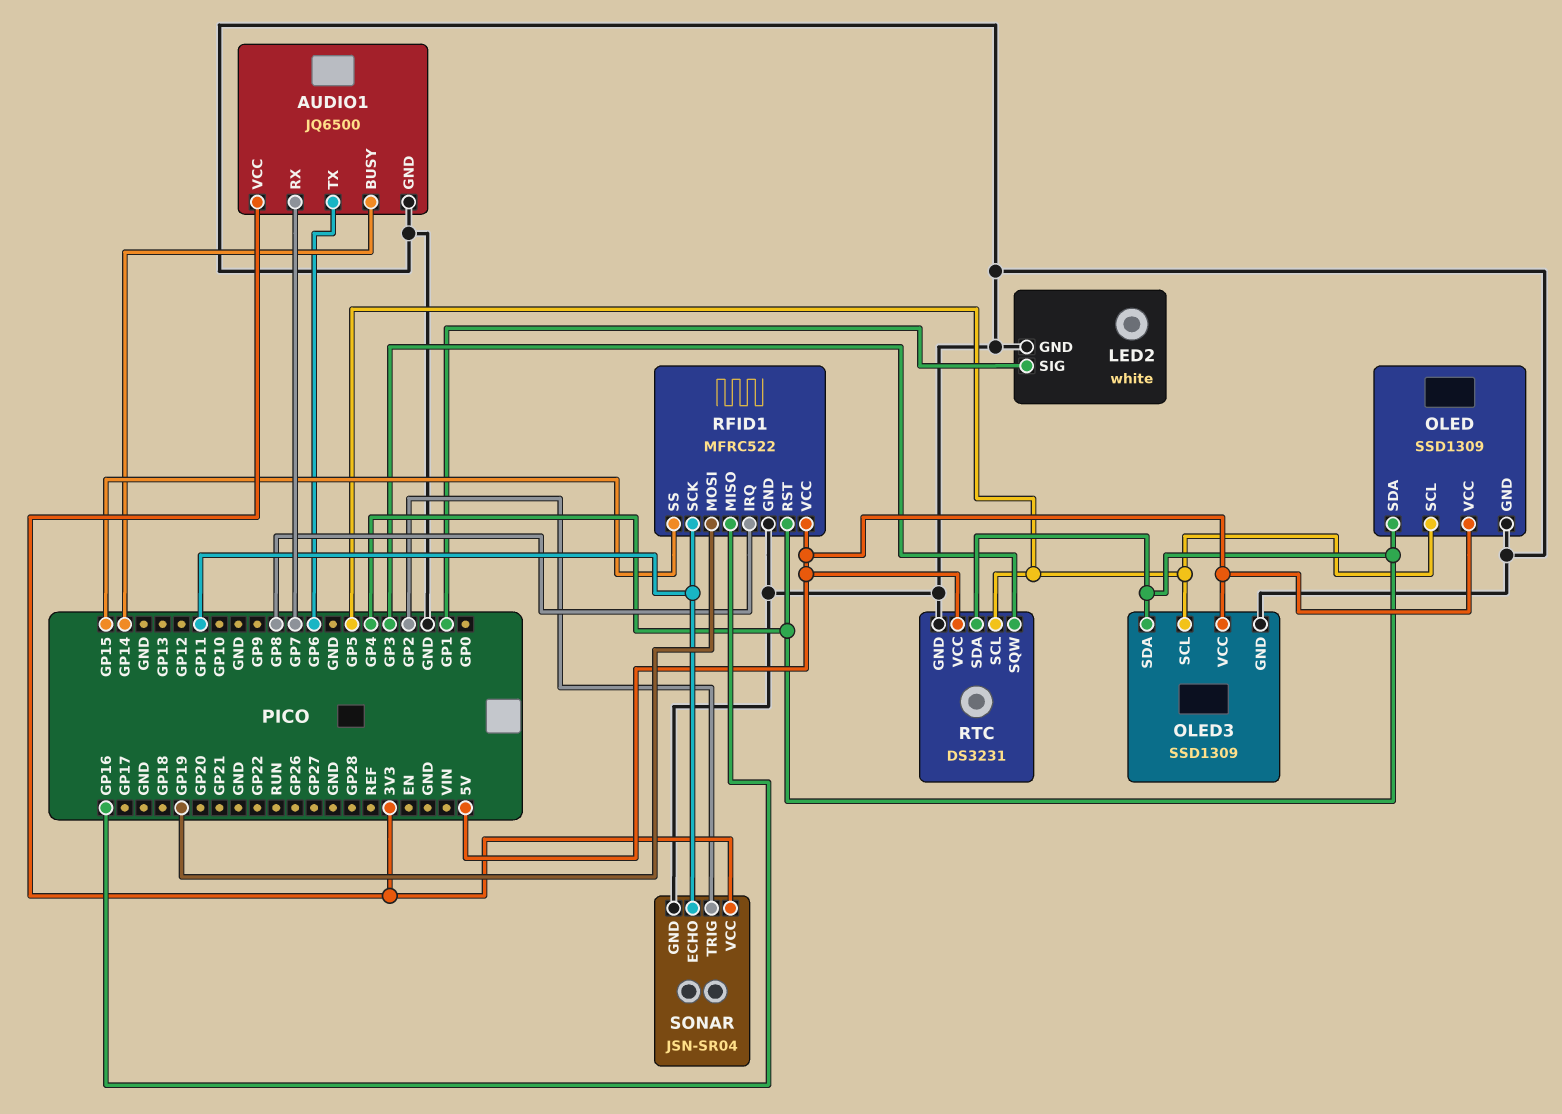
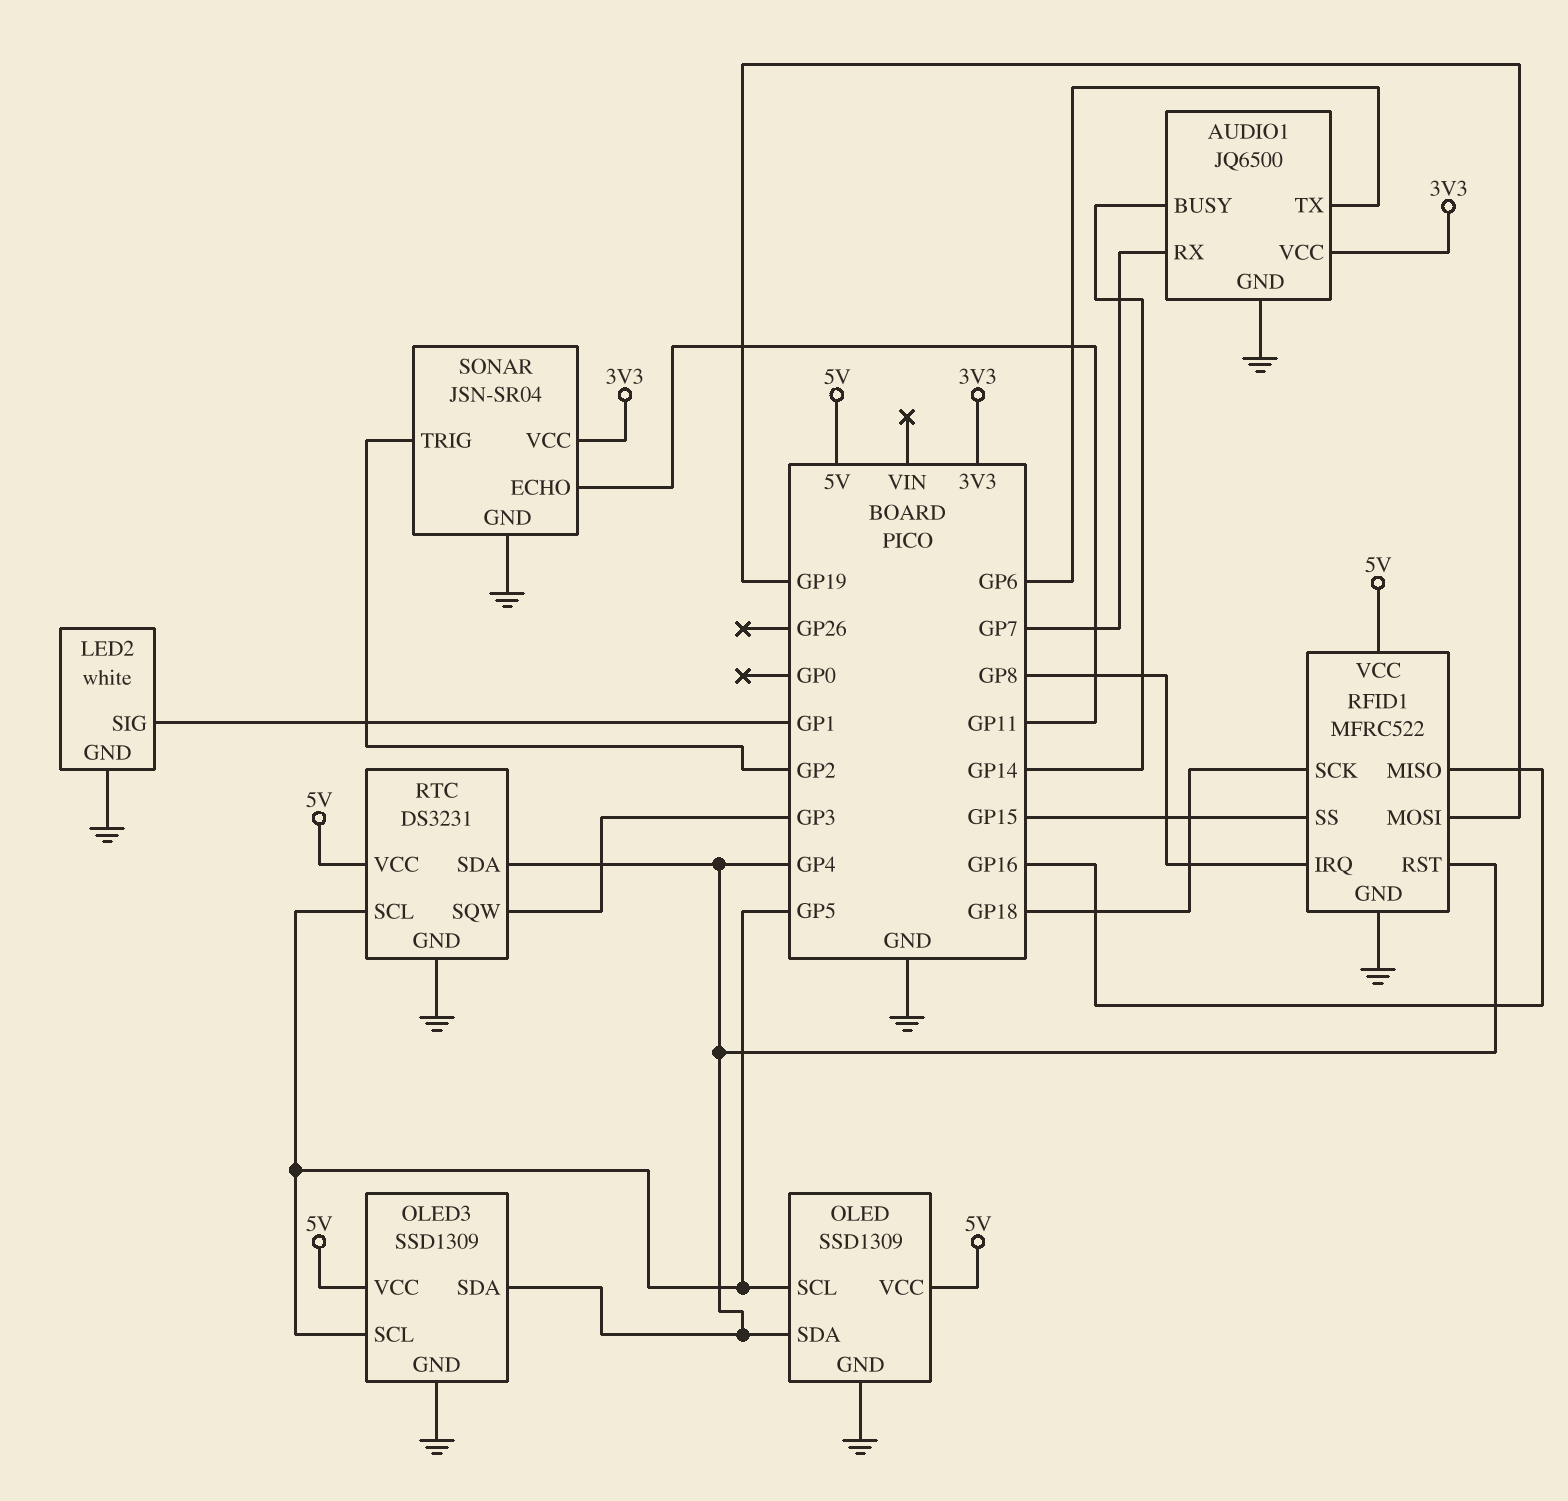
RFID1 pin SCK: GP11 -> GP18

